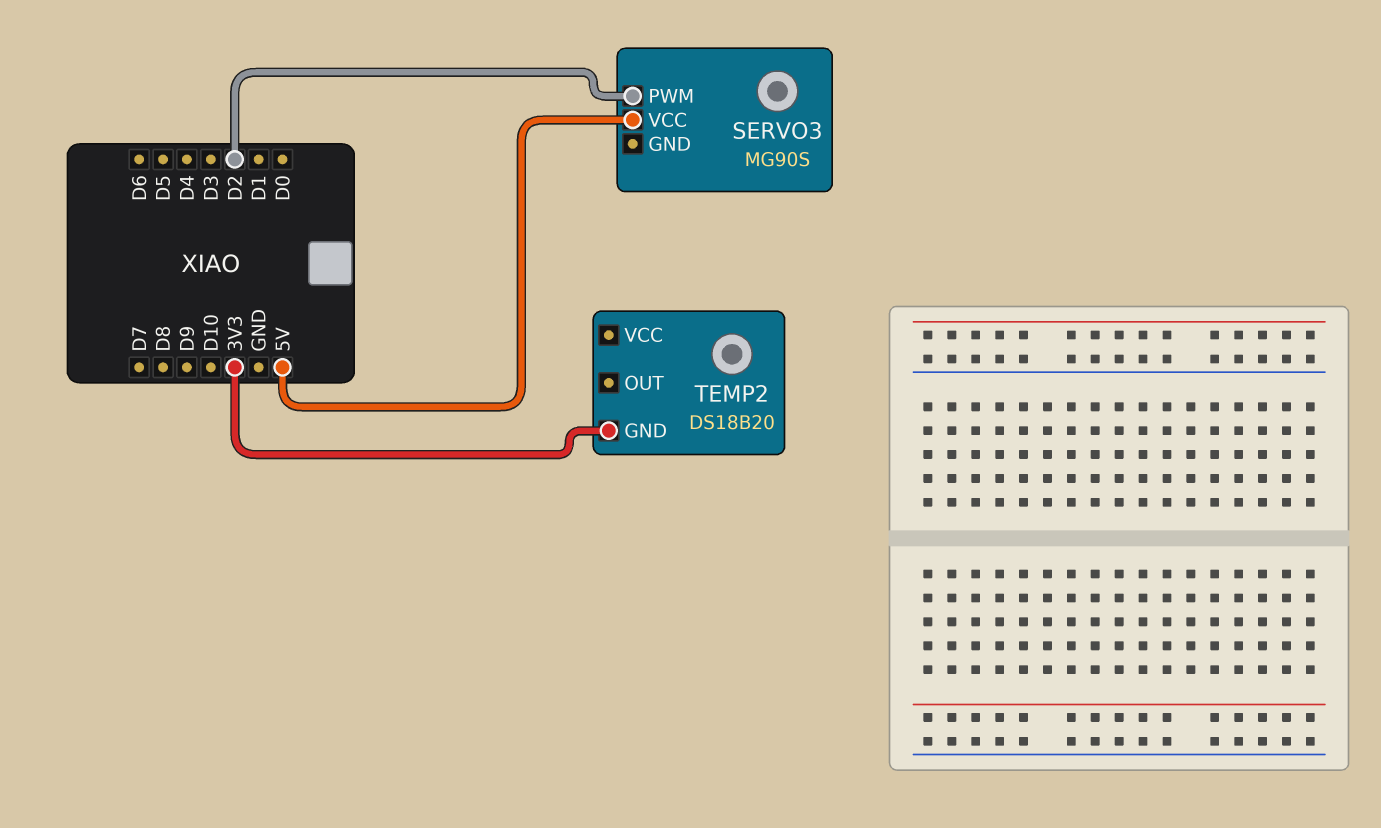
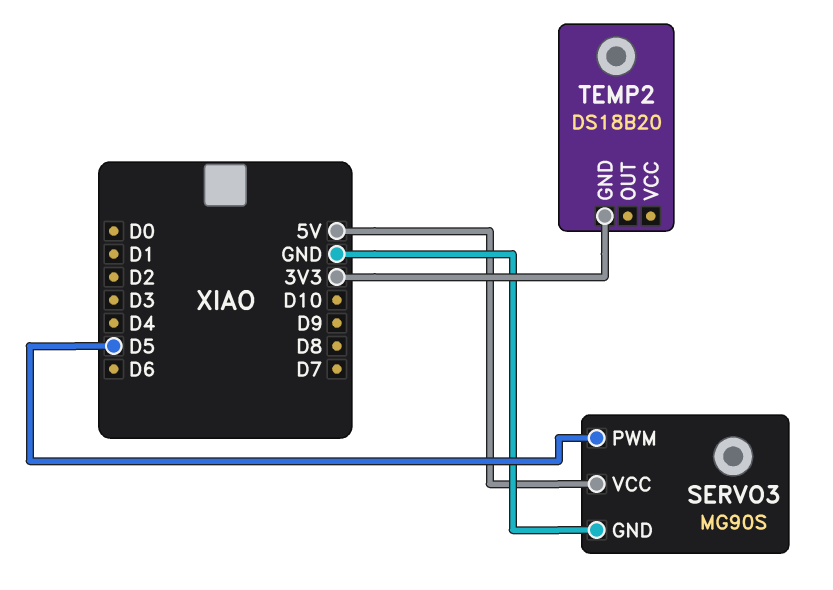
SERVO3 pin GND: none -> GND
SERVO3 pin PWM: D2 -> D5

